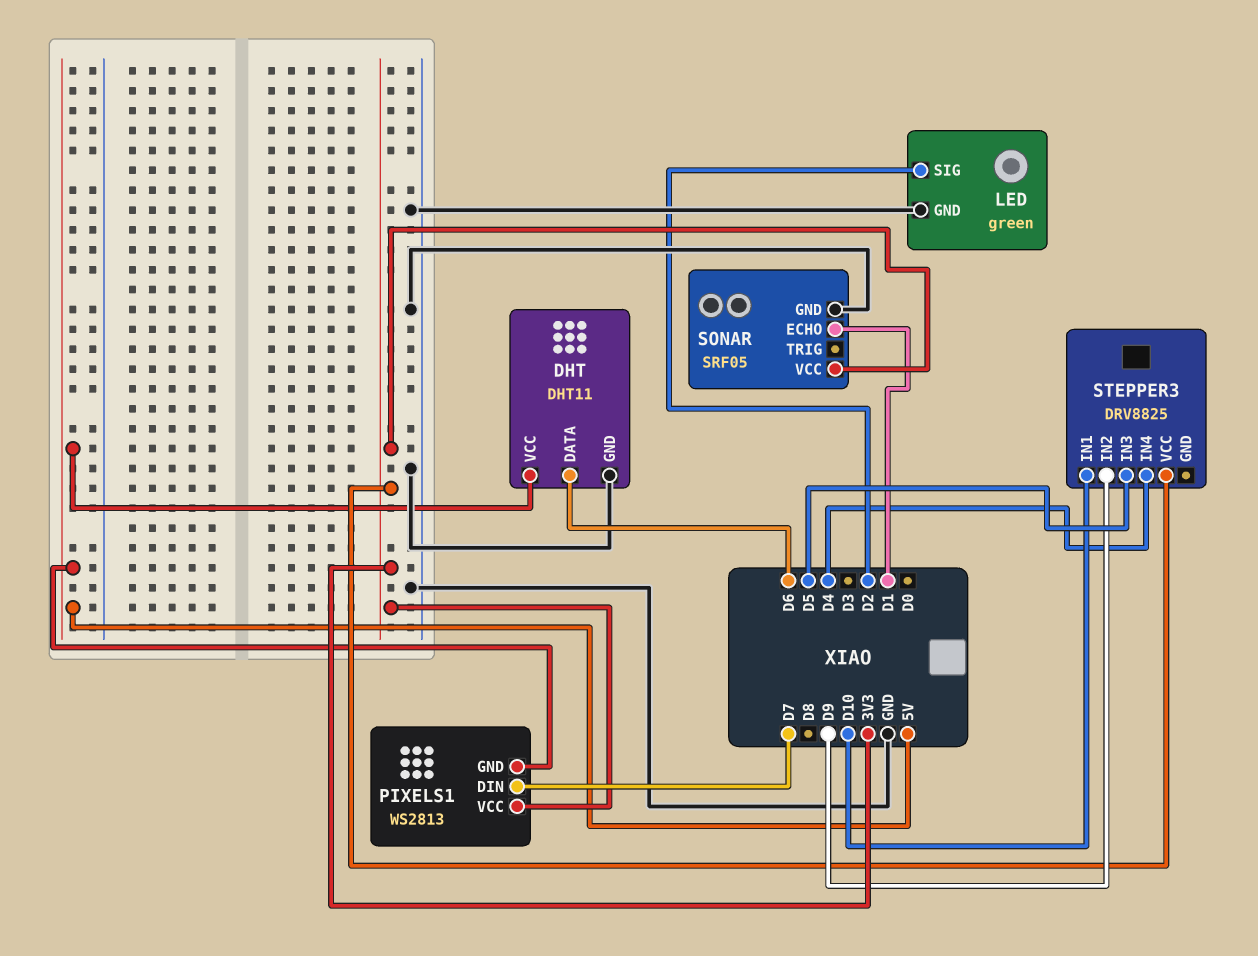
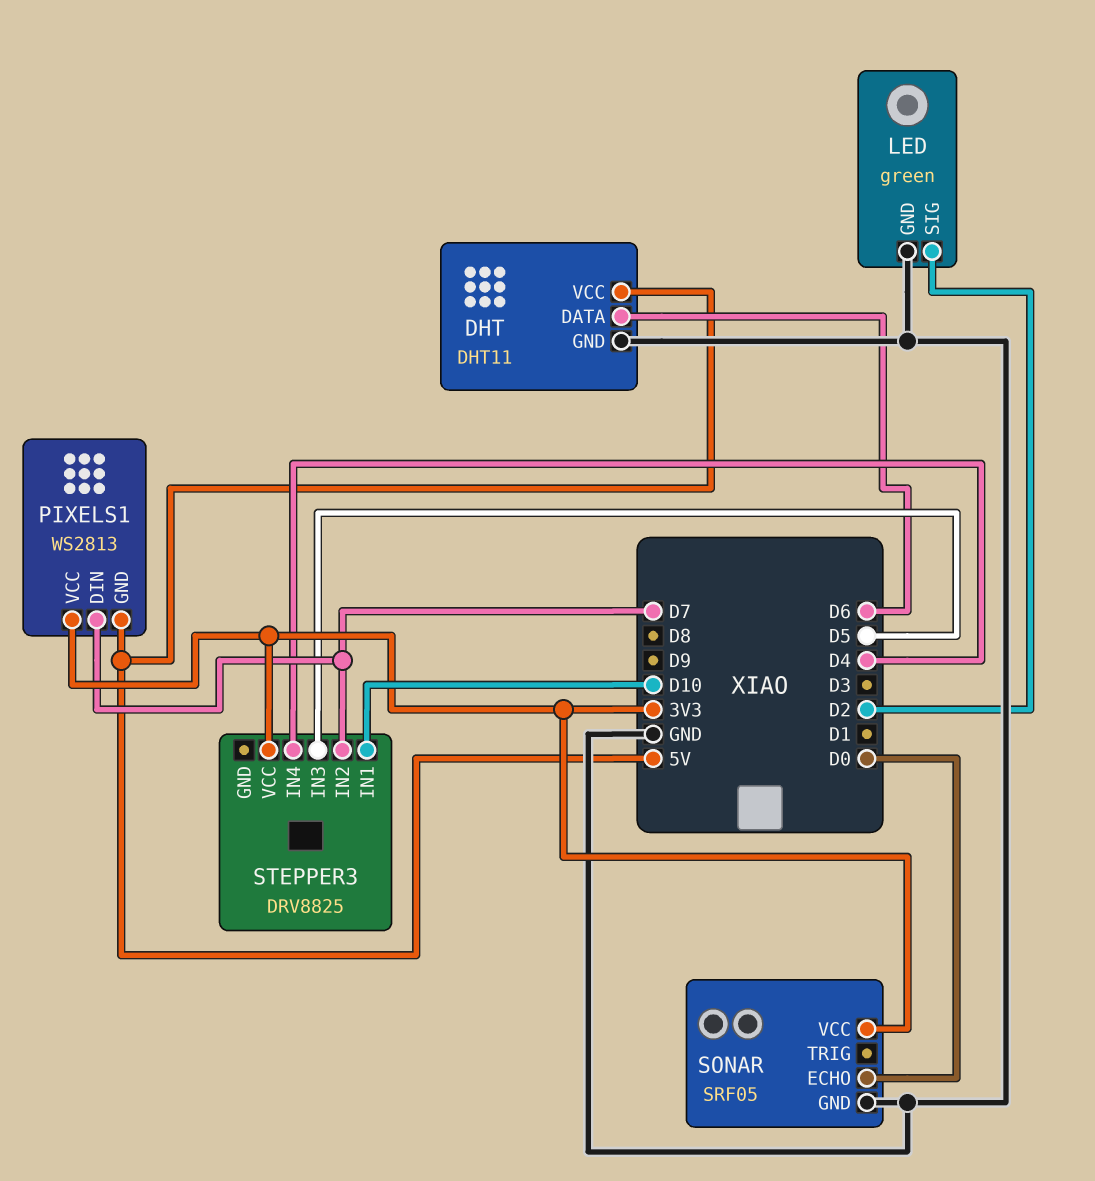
SONAR pin ECHO: D1 -> D0
STEPPER3 pin IN2: D9 -> D7

